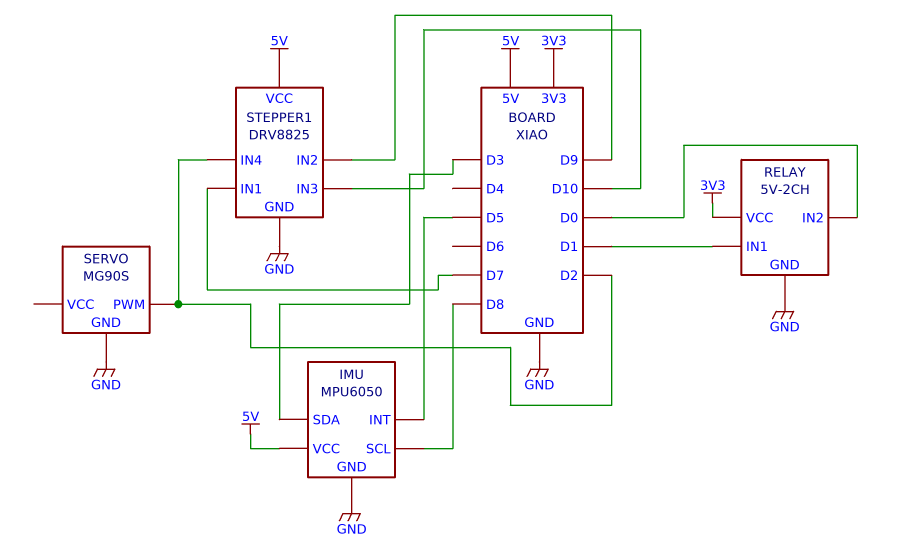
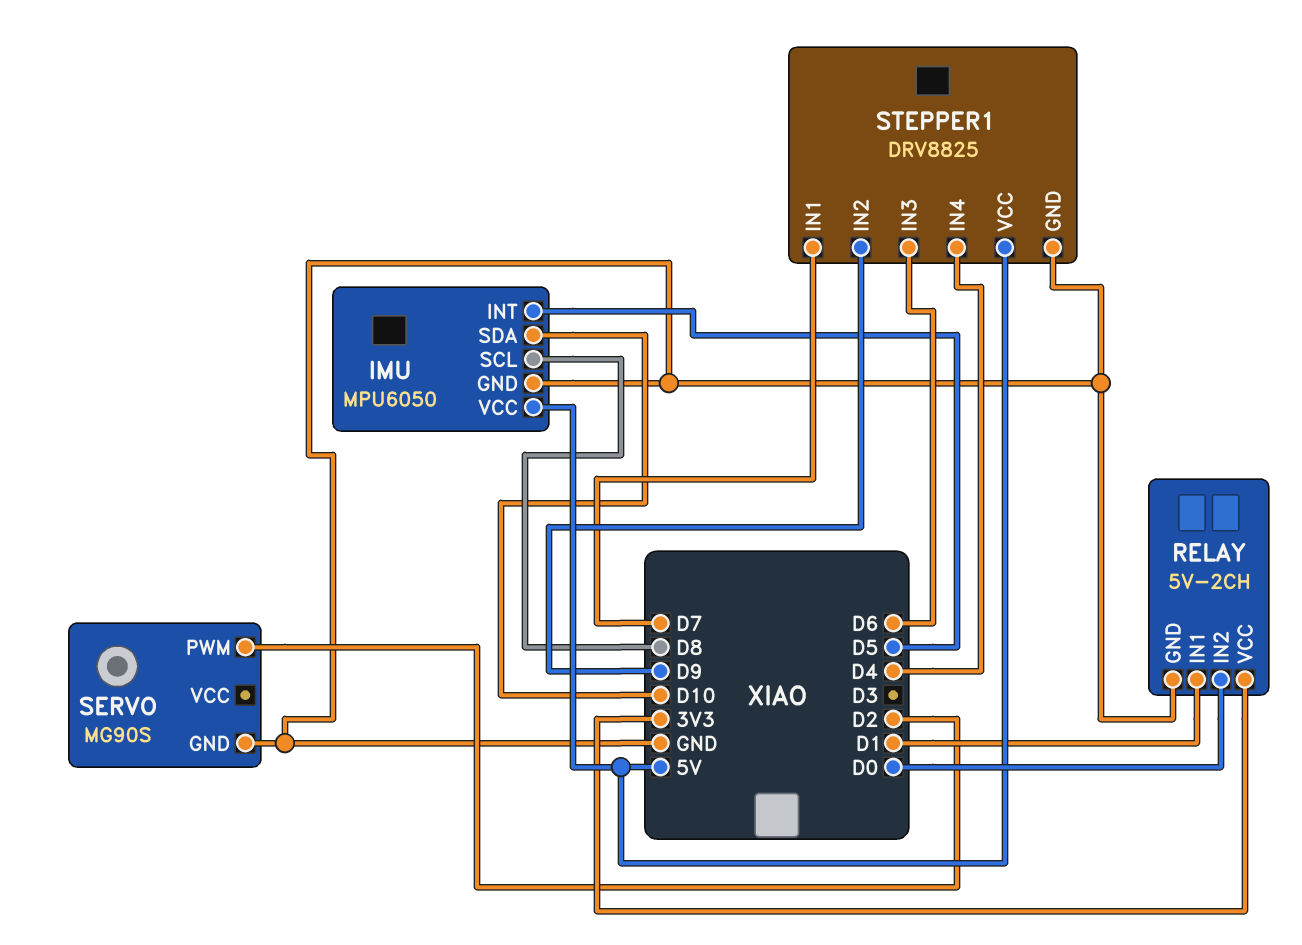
IMU pin SDA: D3 -> D10
STEPPER1 pin IN3: D10 -> D6
STEPPER1 pin IN4: D2 -> D4

